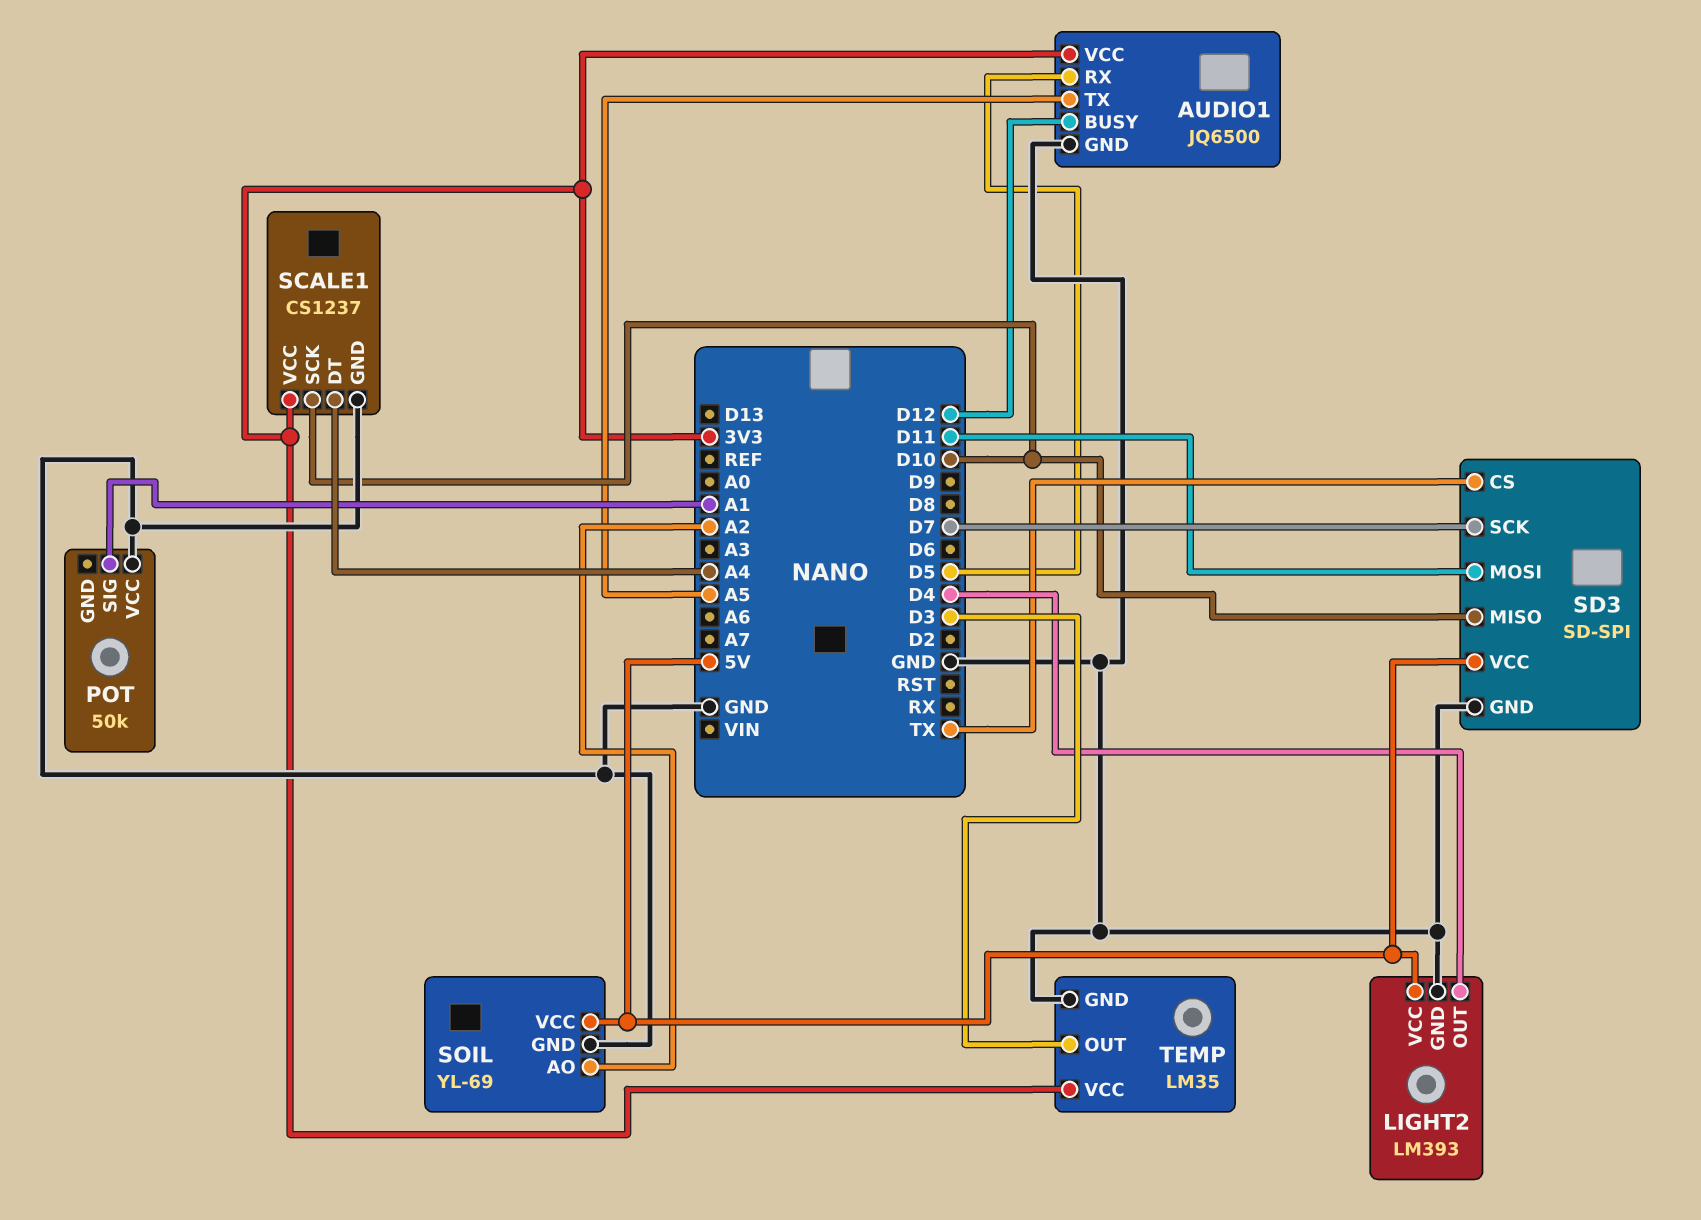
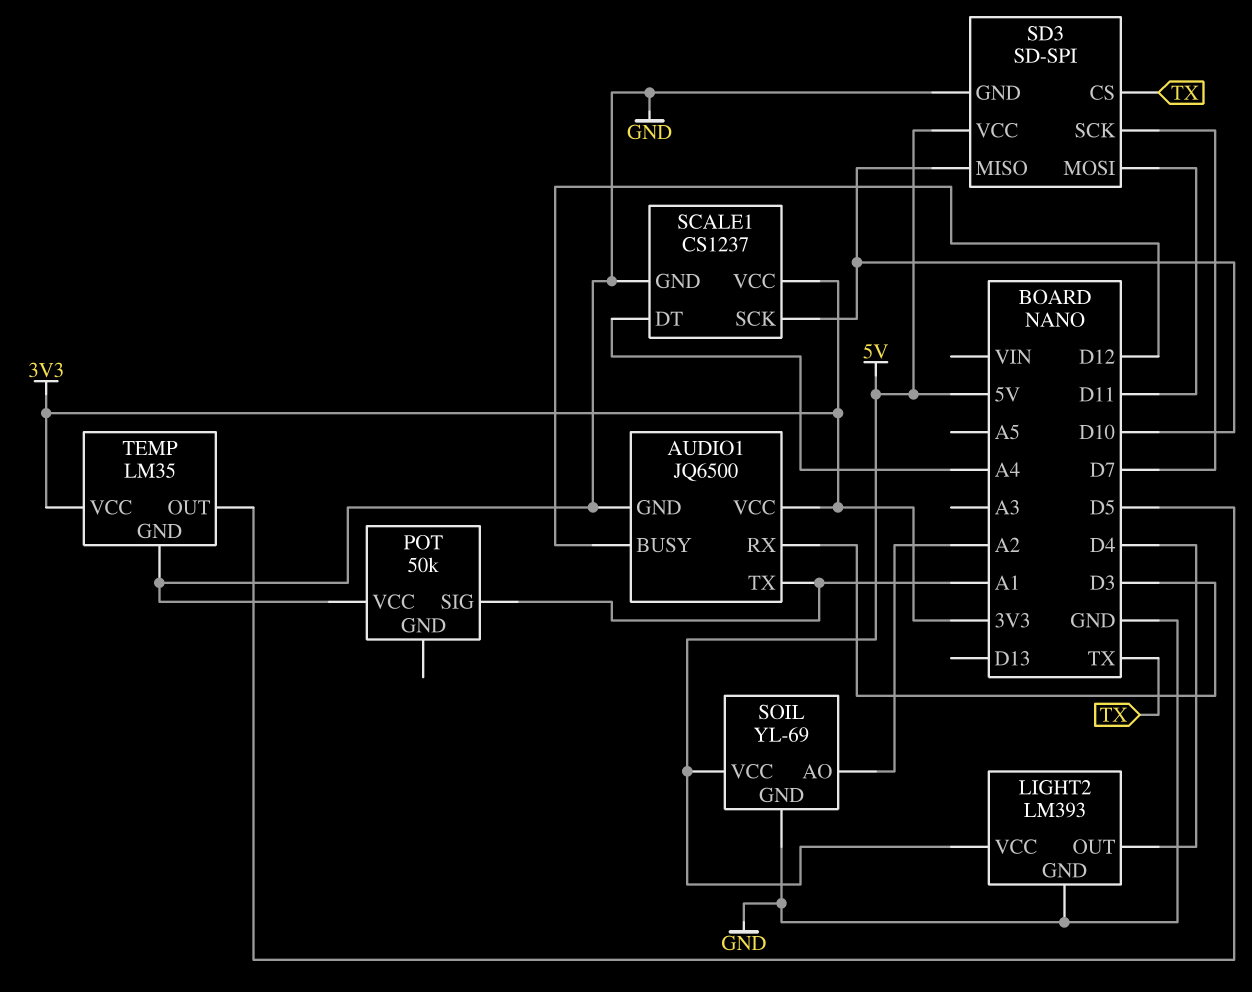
AUDIO1 pin RX: D5 -> D3
AUDIO1 pin TX: A5 -> A1
TEMP pin OUT: D3 -> D5

